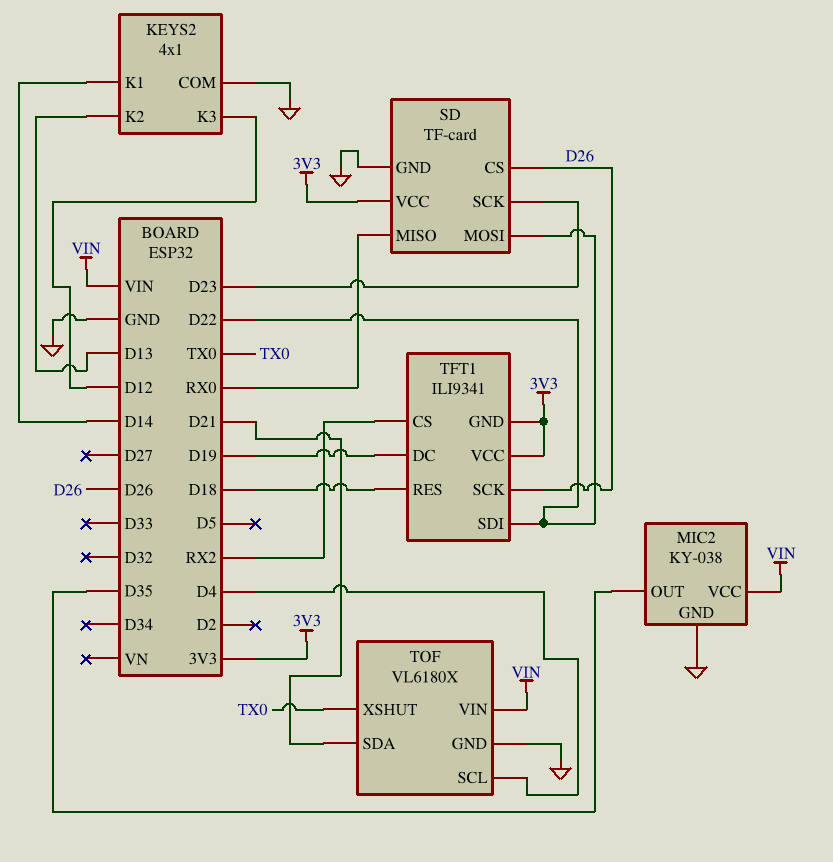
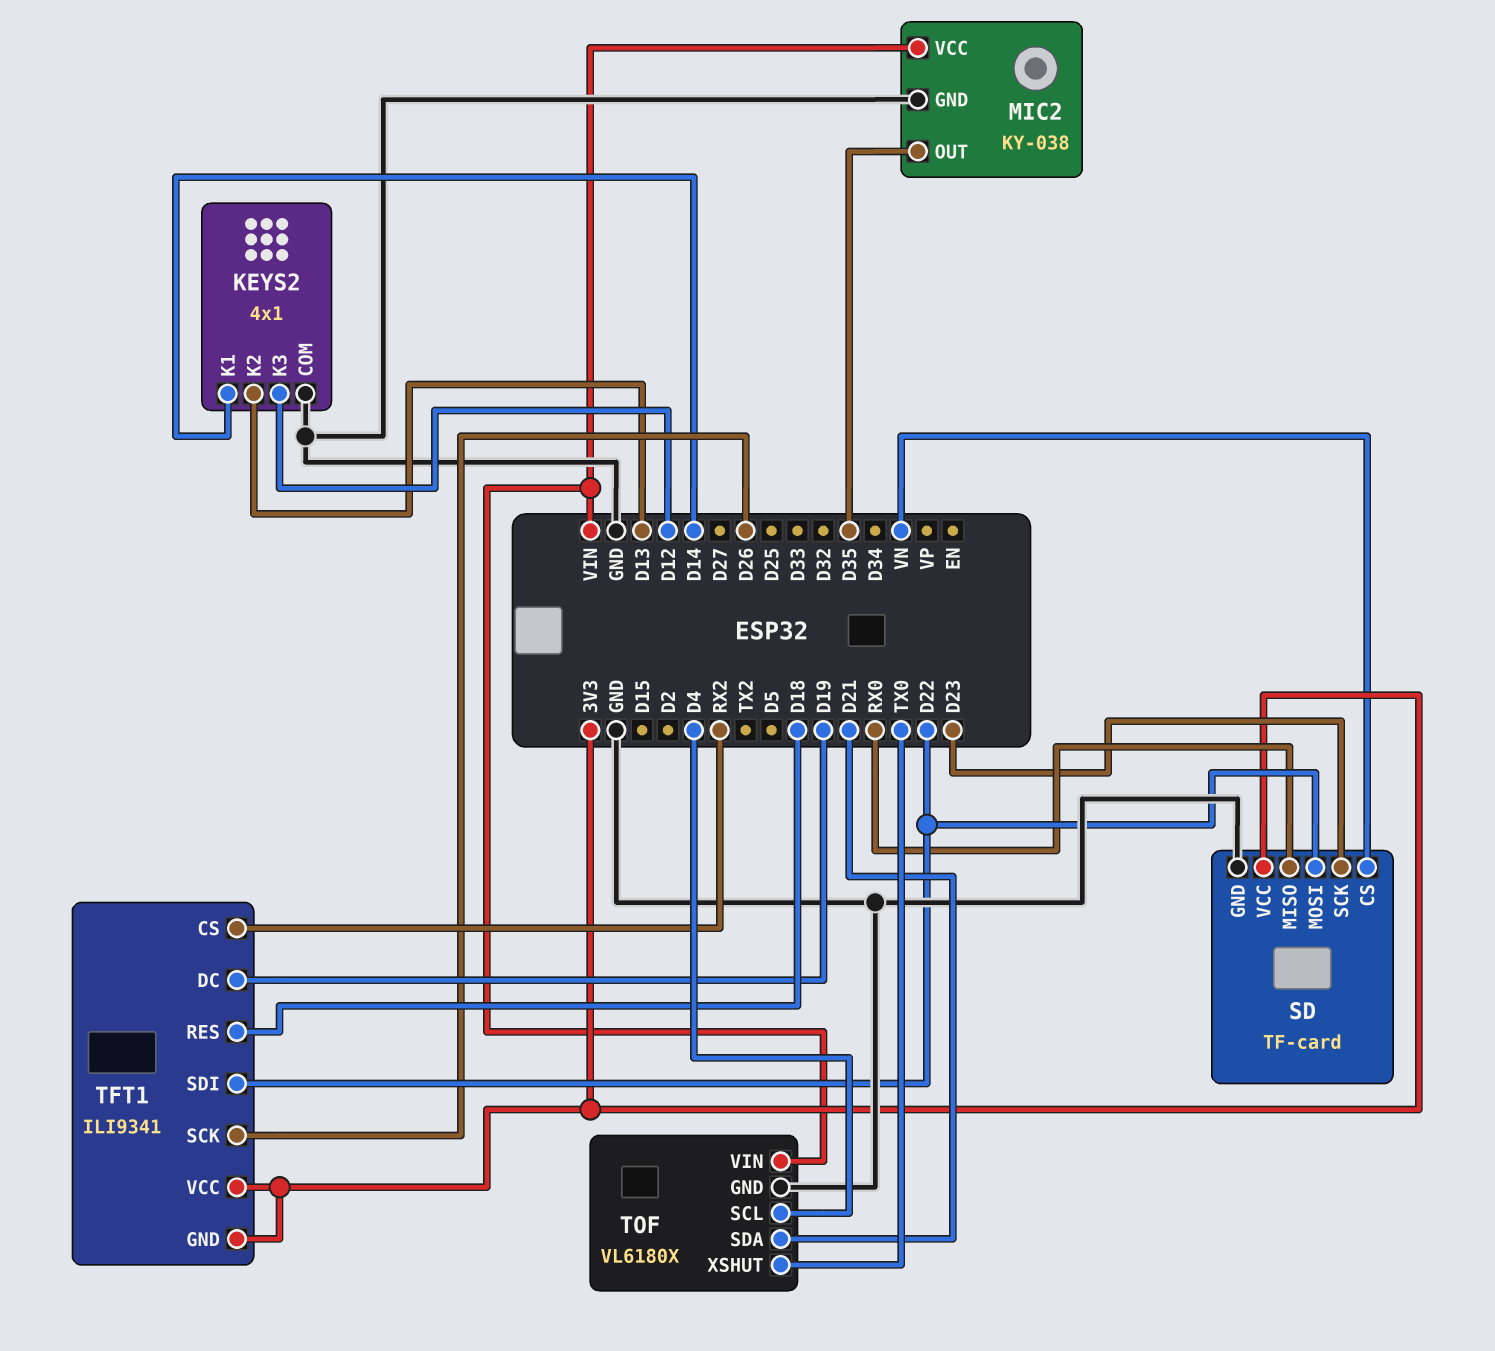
SD pin CS: D26 -> VN

